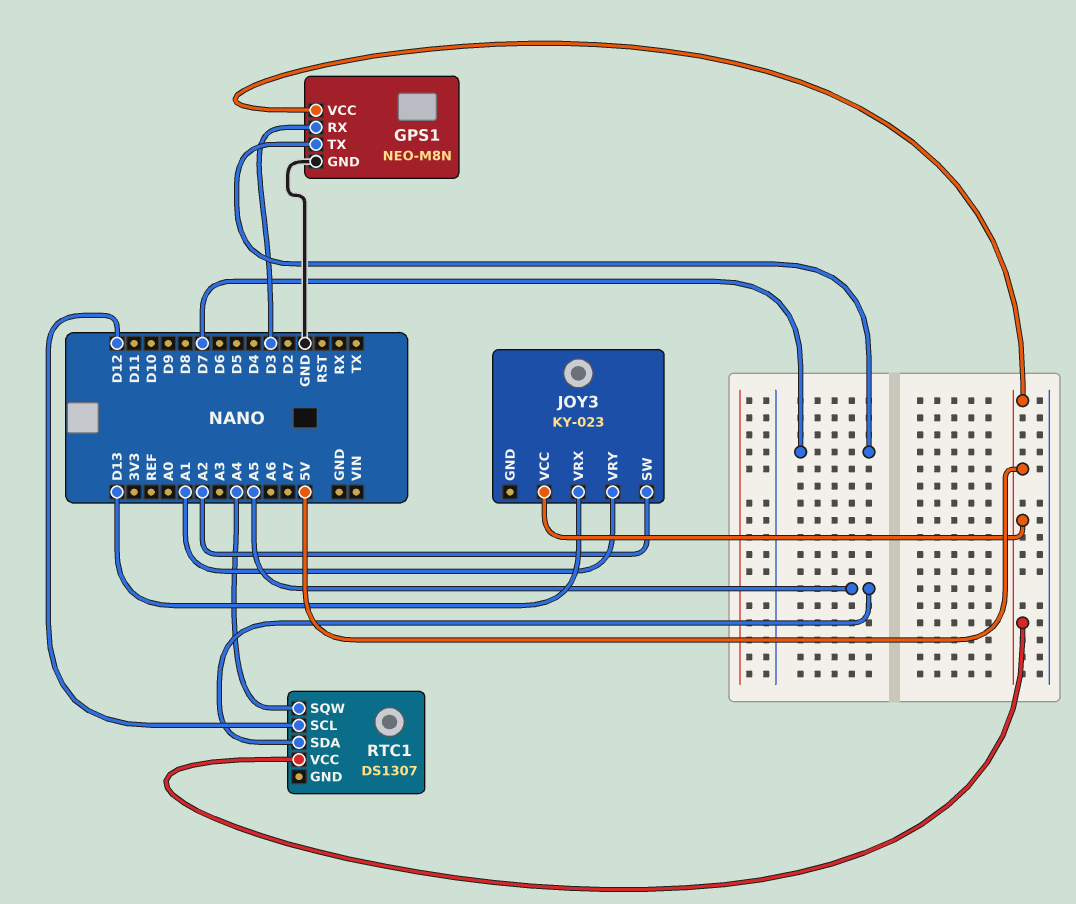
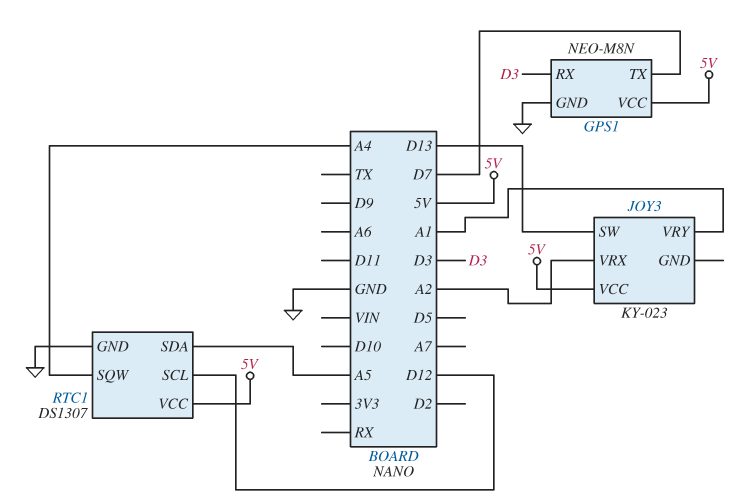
JOY3 pin SW: A2 -> D13
JOY3 pin VRX: D13 -> A2
RTC1 pin GND: none -> GND

